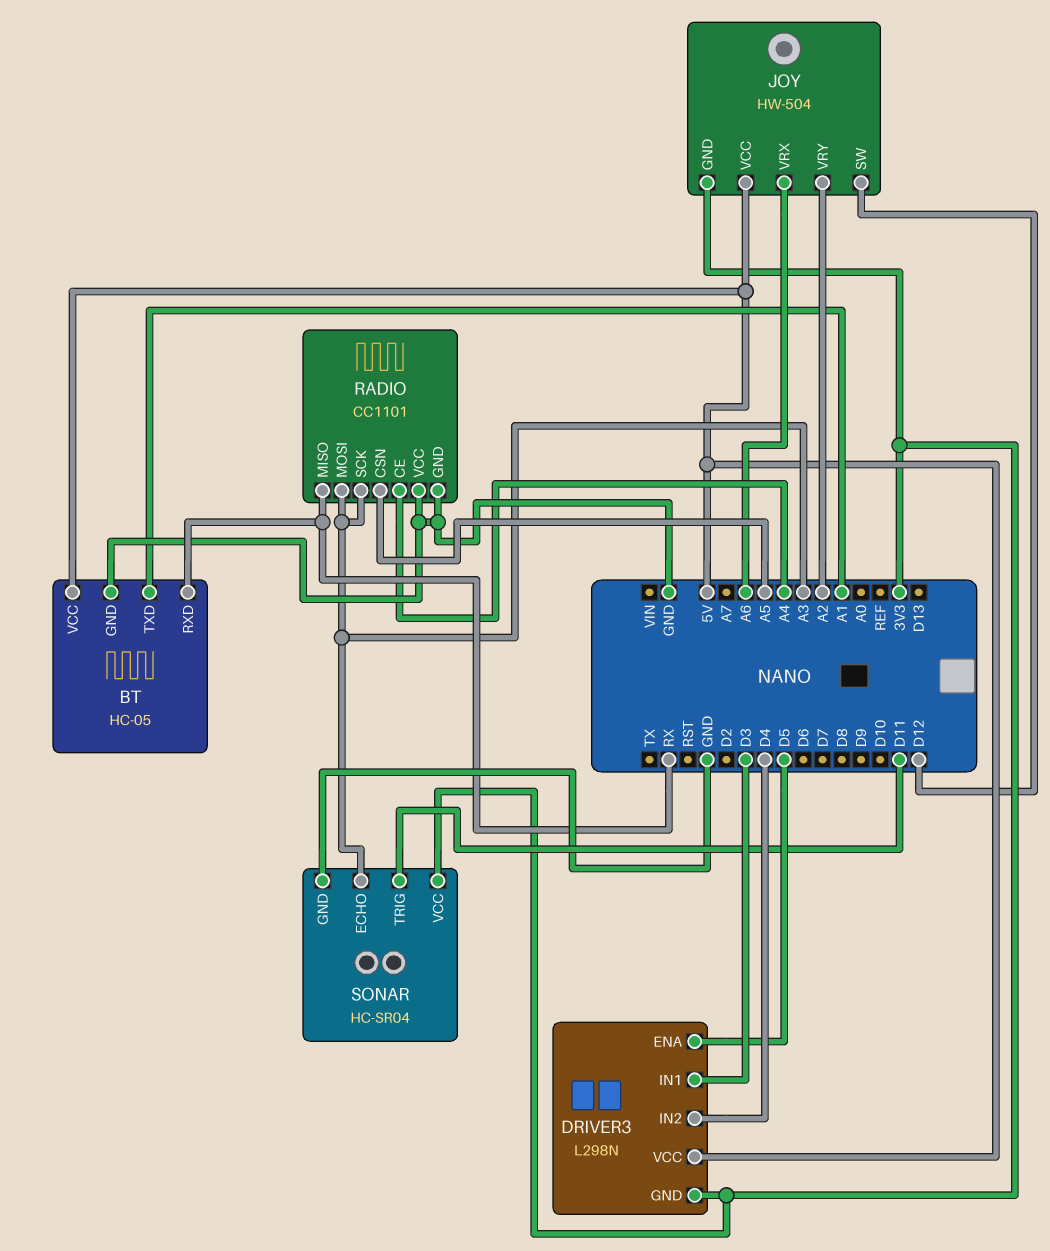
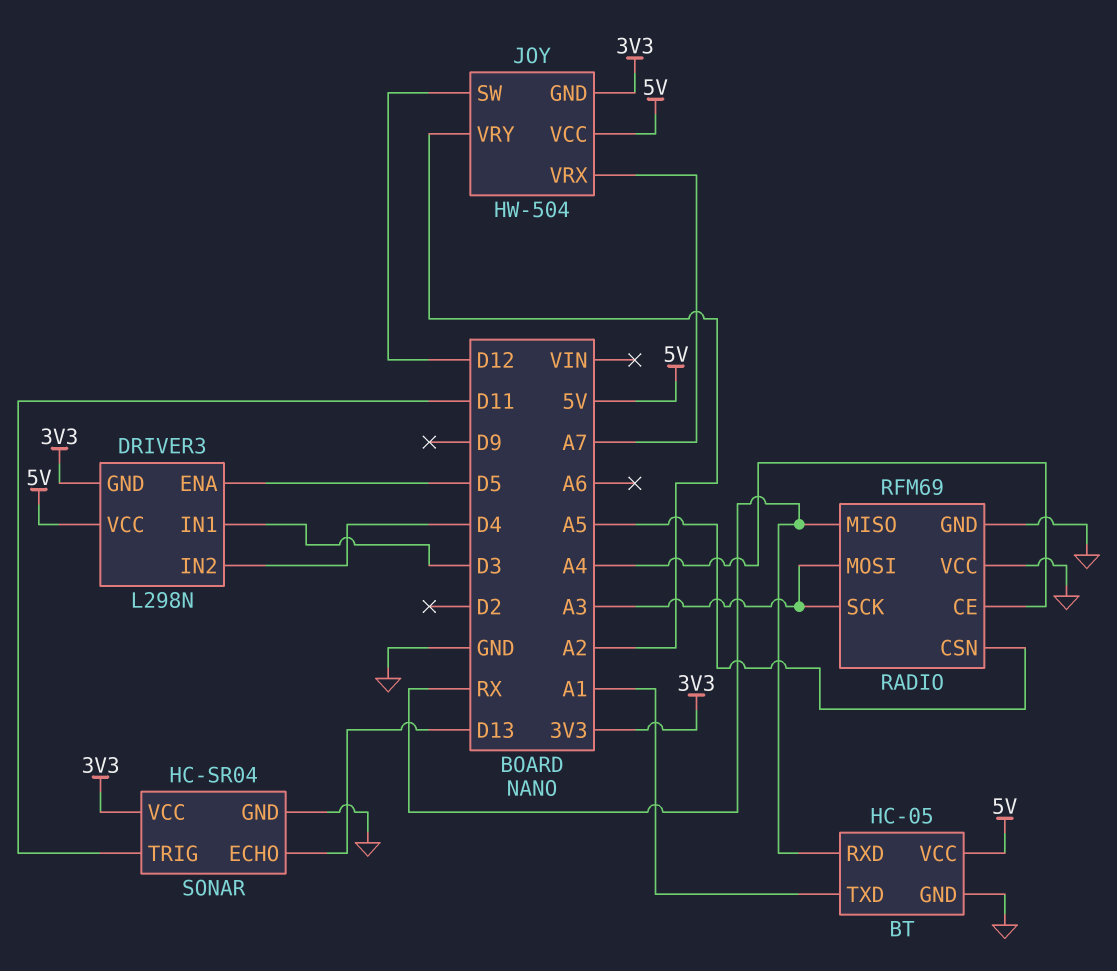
JOY pin VRX: A6 -> A7
RADIO: CC1101 -> RFM69
SONAR pin ECHO: A3 -> D13

